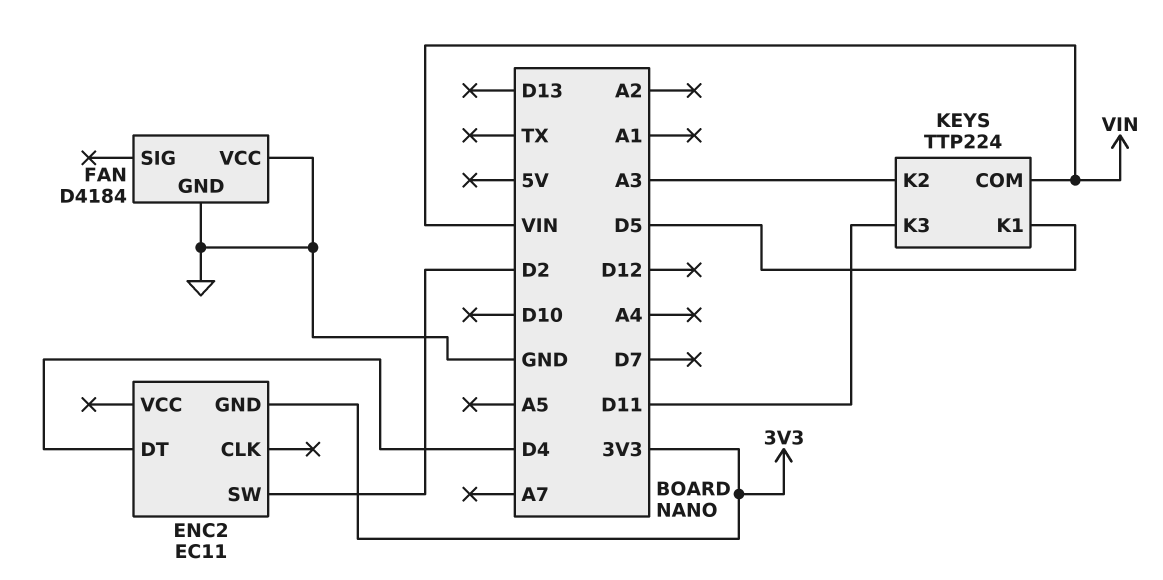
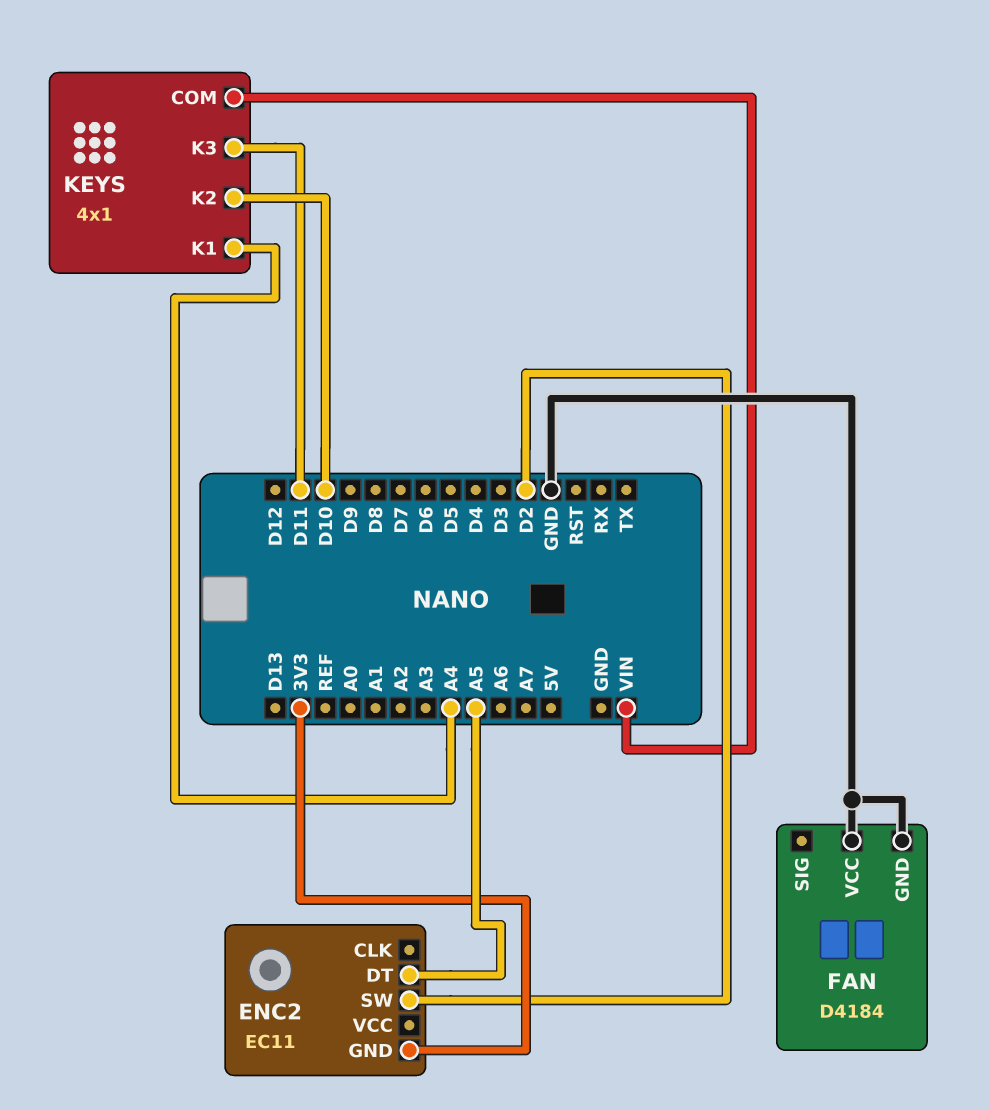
ENC2 pin DT: D4 -> A5
KEYS: TTP224 -> 4x1
KEYS pin K1: D5 -> A4
KEYS pin K2: A3 -> D10

